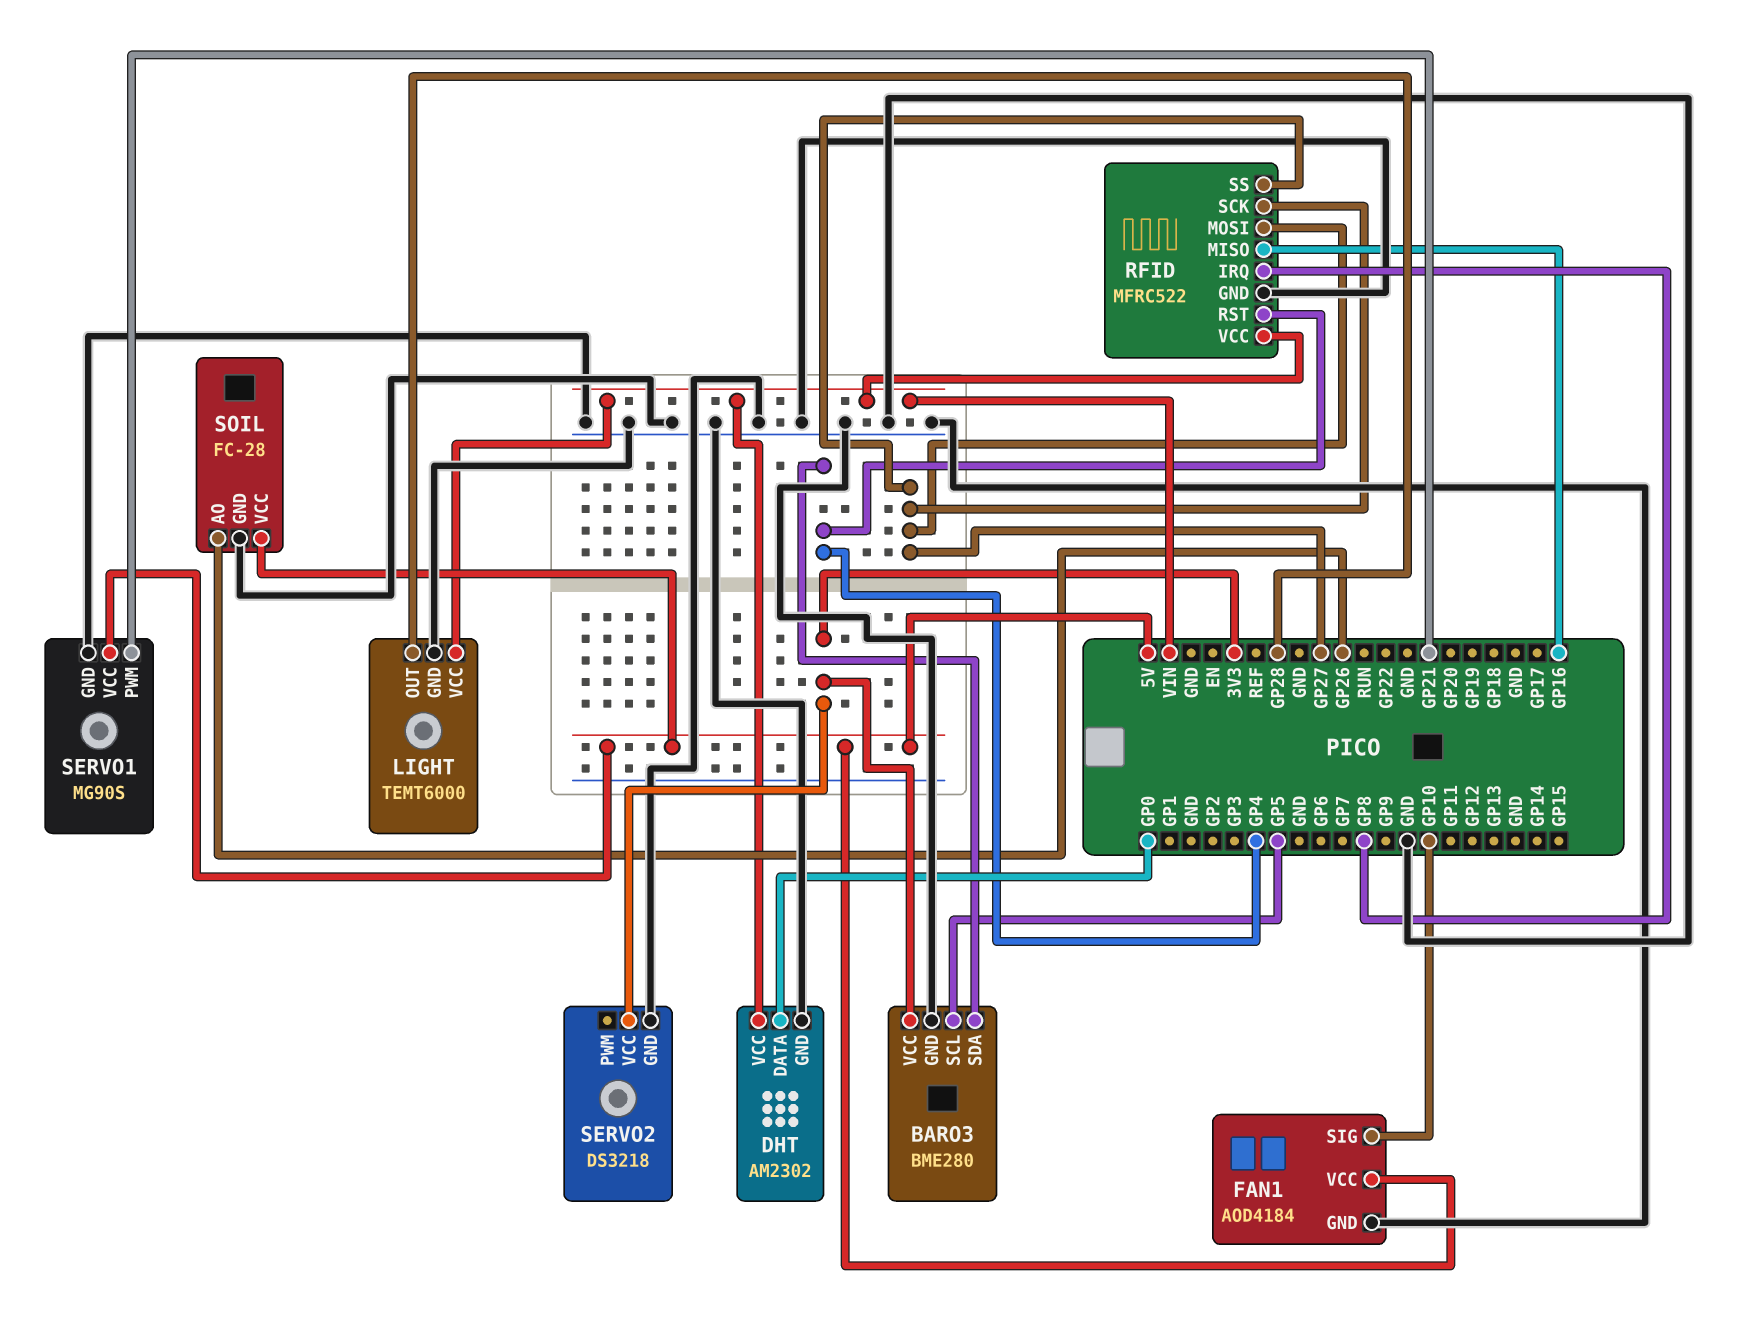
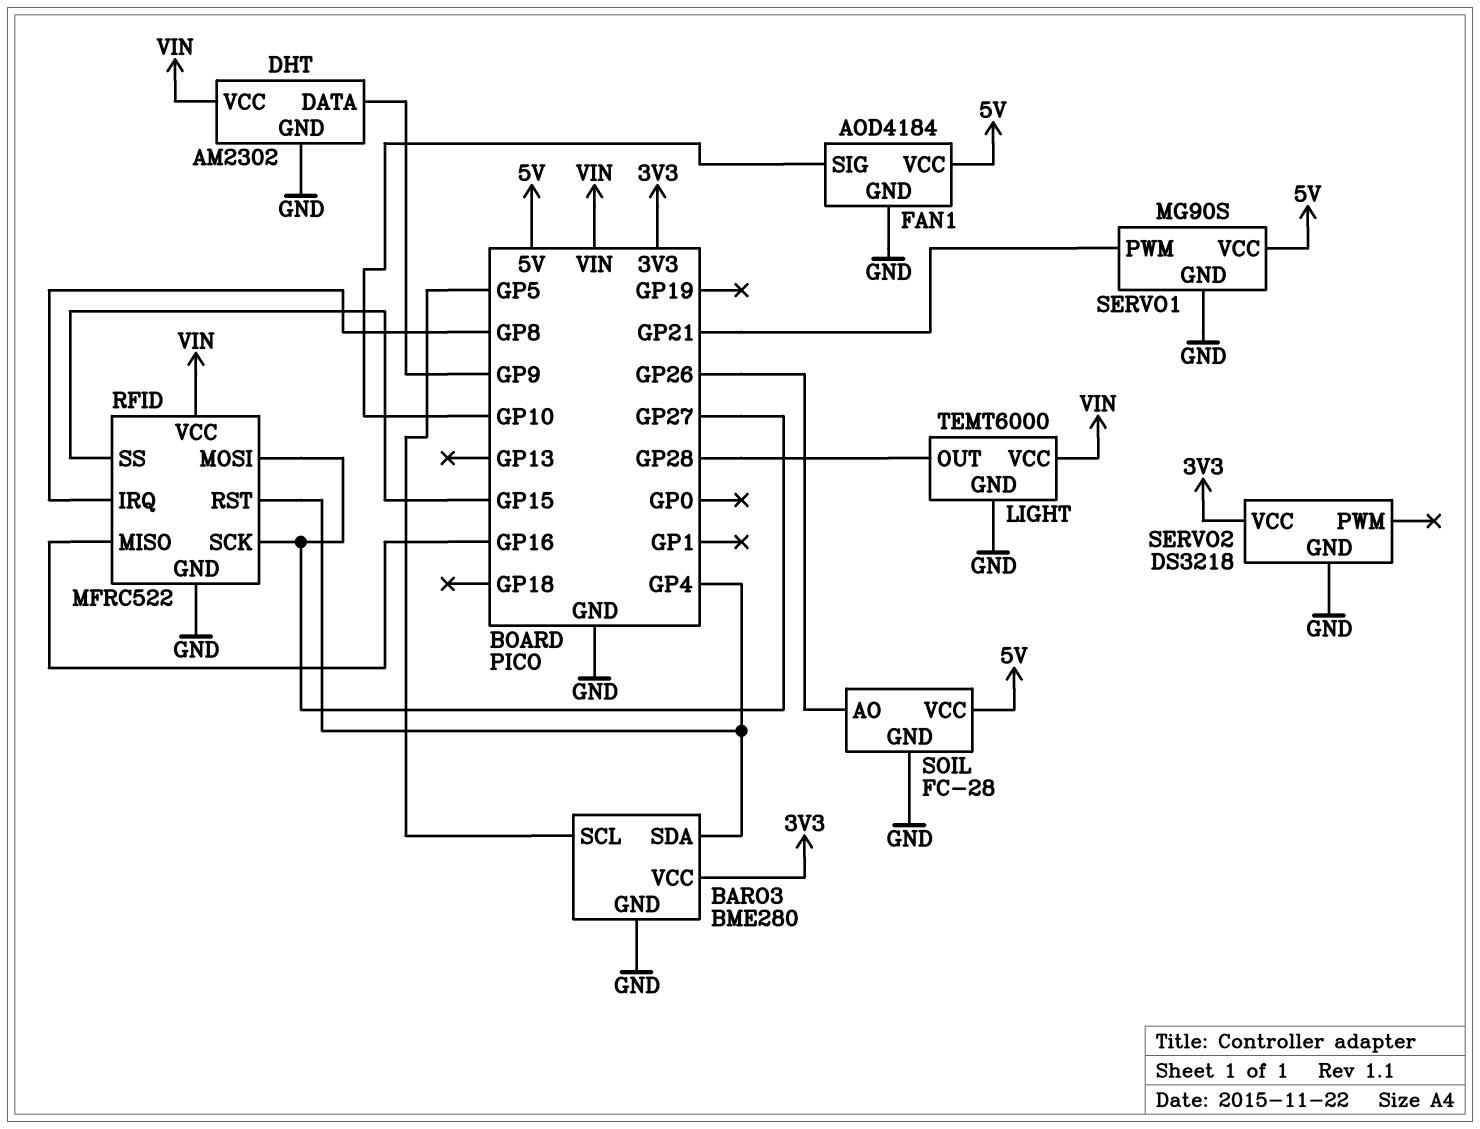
DHT pin DATA: GP0 -> GP9
RFID pin SS: GP27 -> GP15

